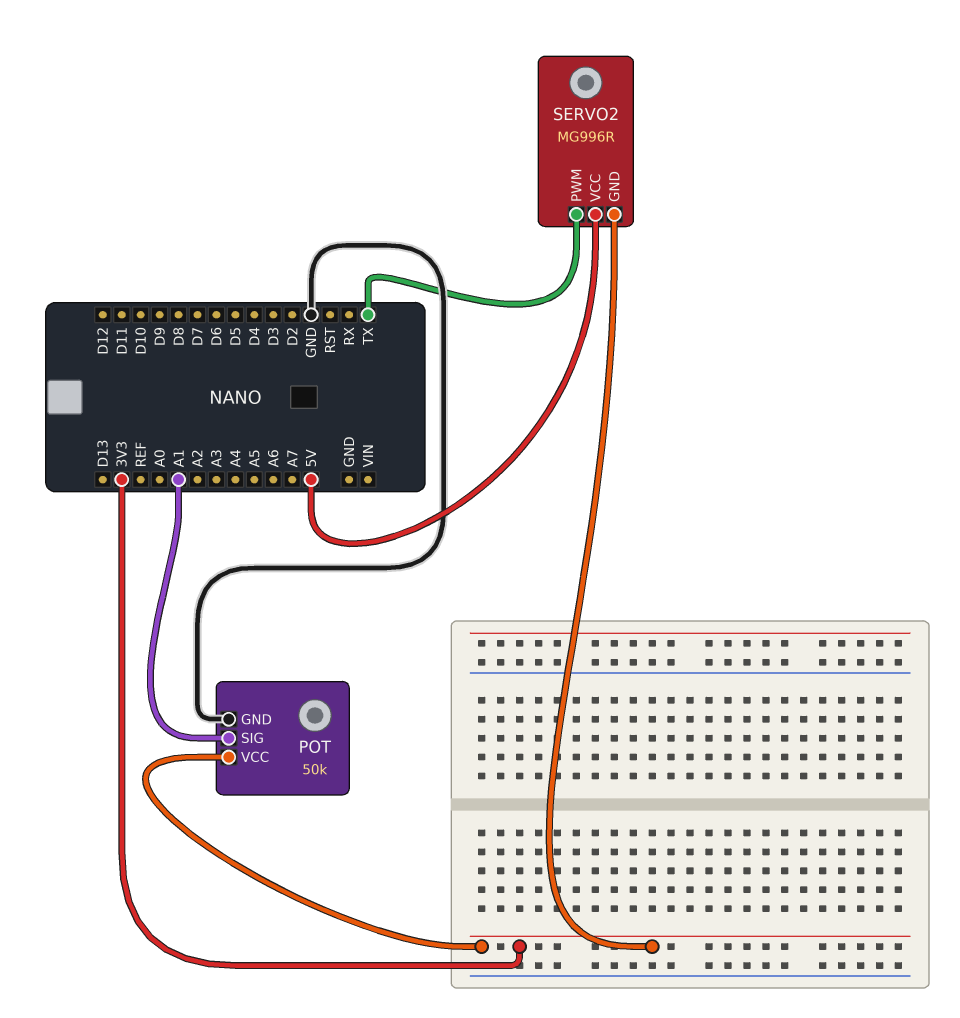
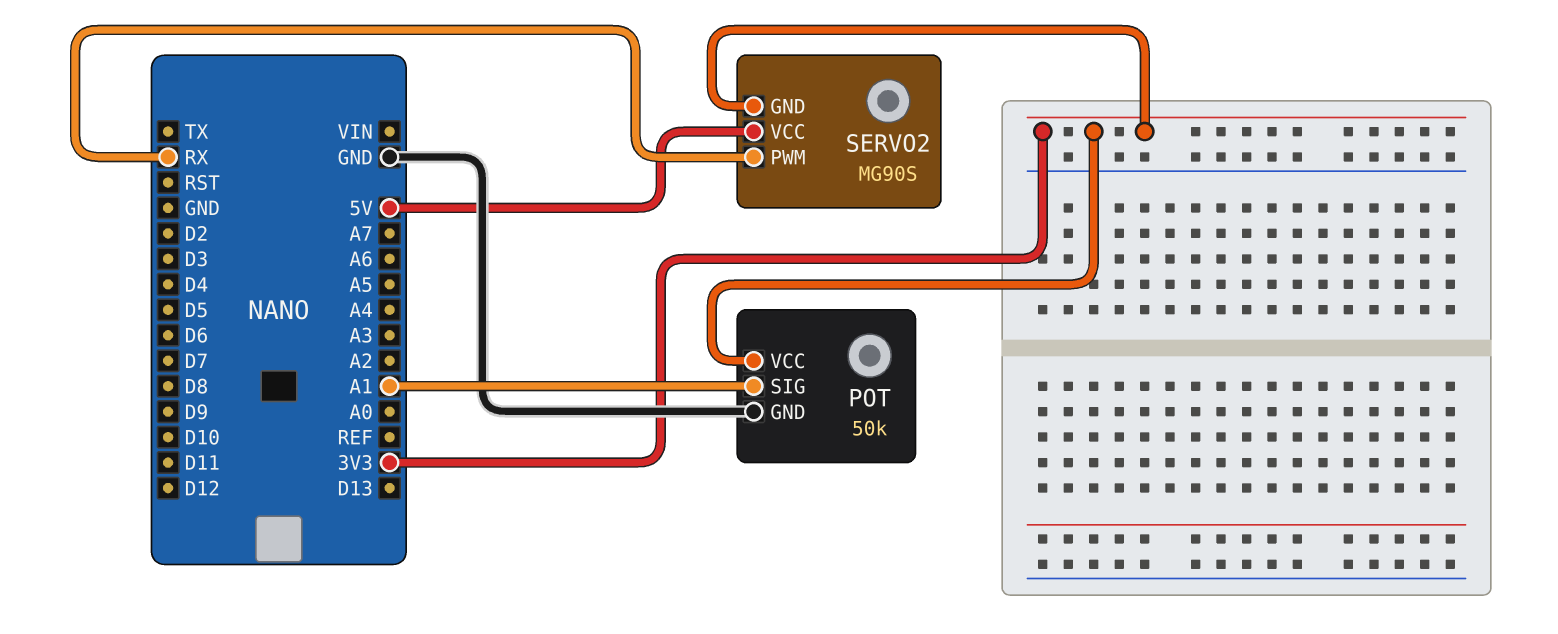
SERVO2: MG996R -> MG90S
SERVO2 pin PWM: TX -> RX

